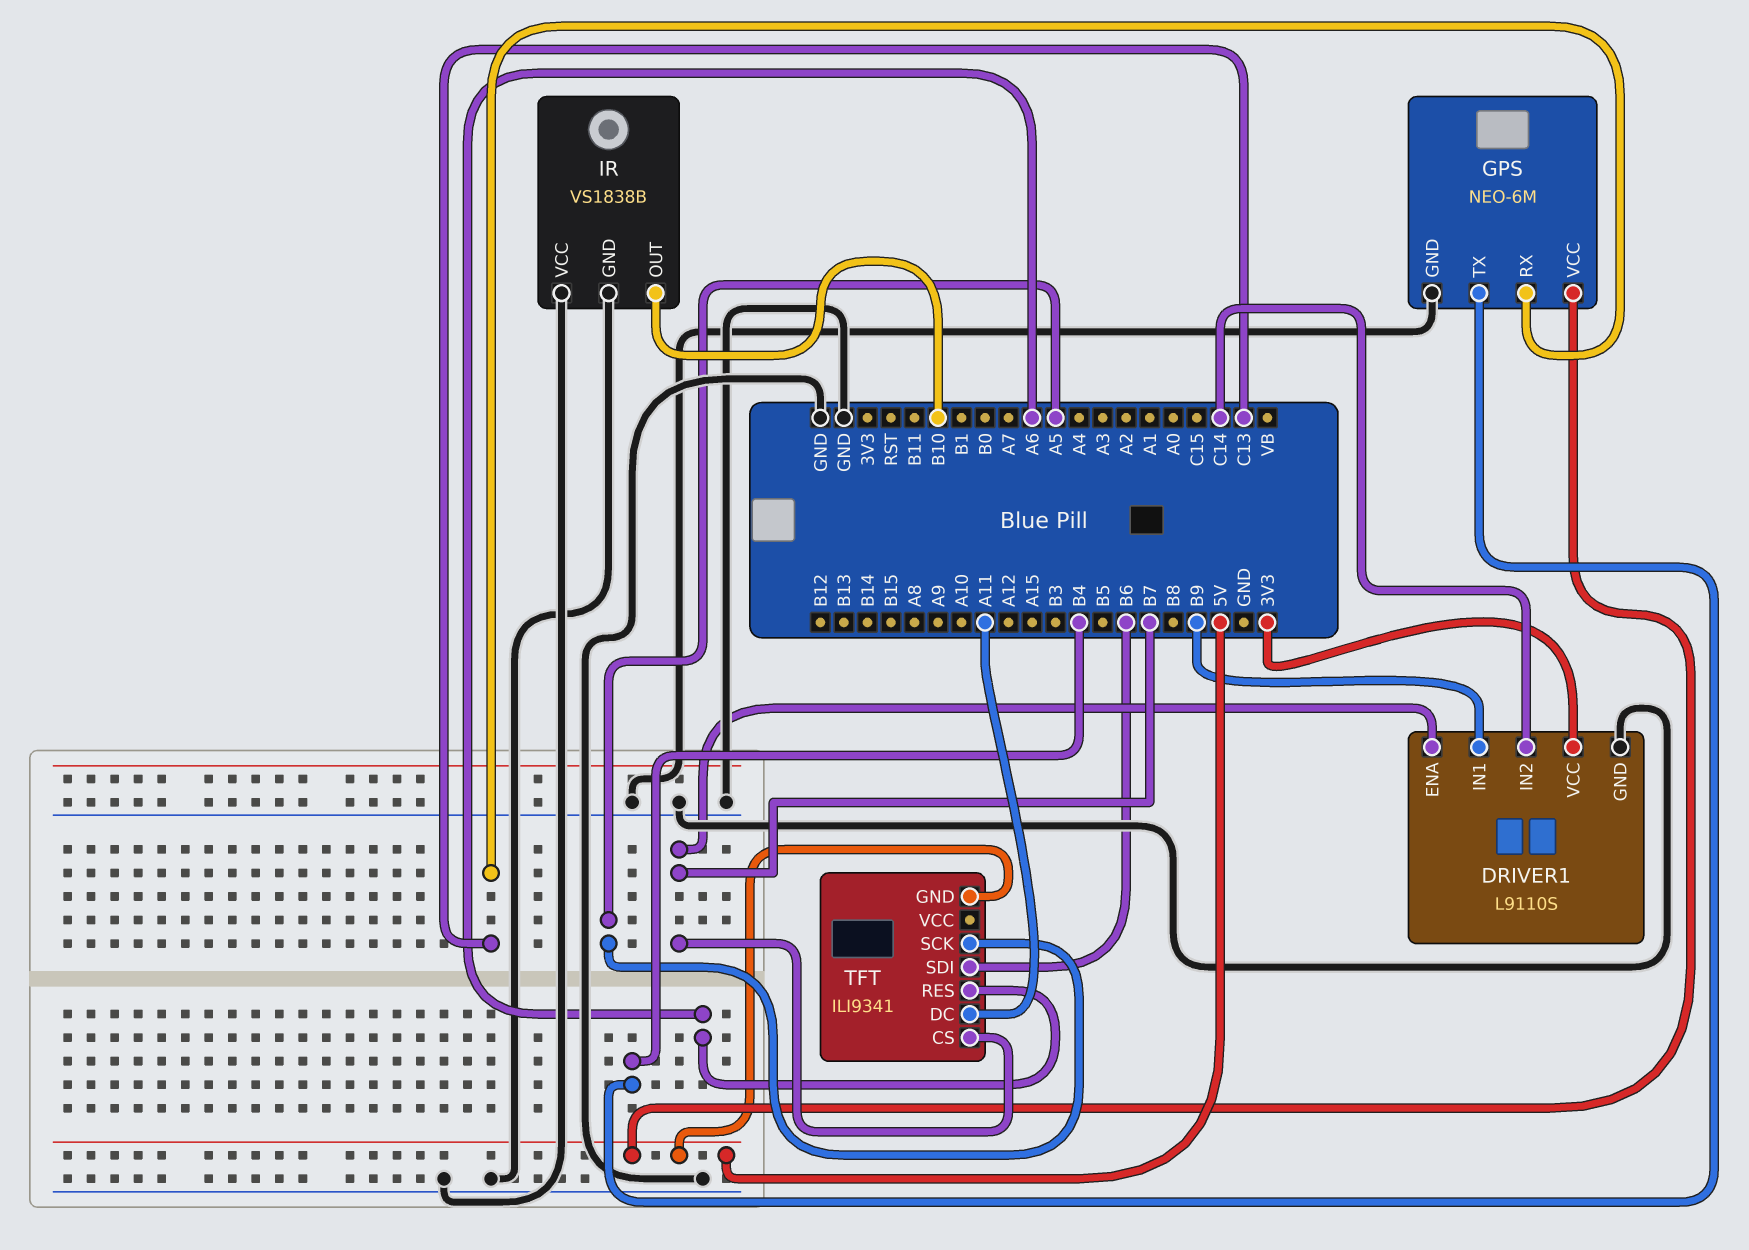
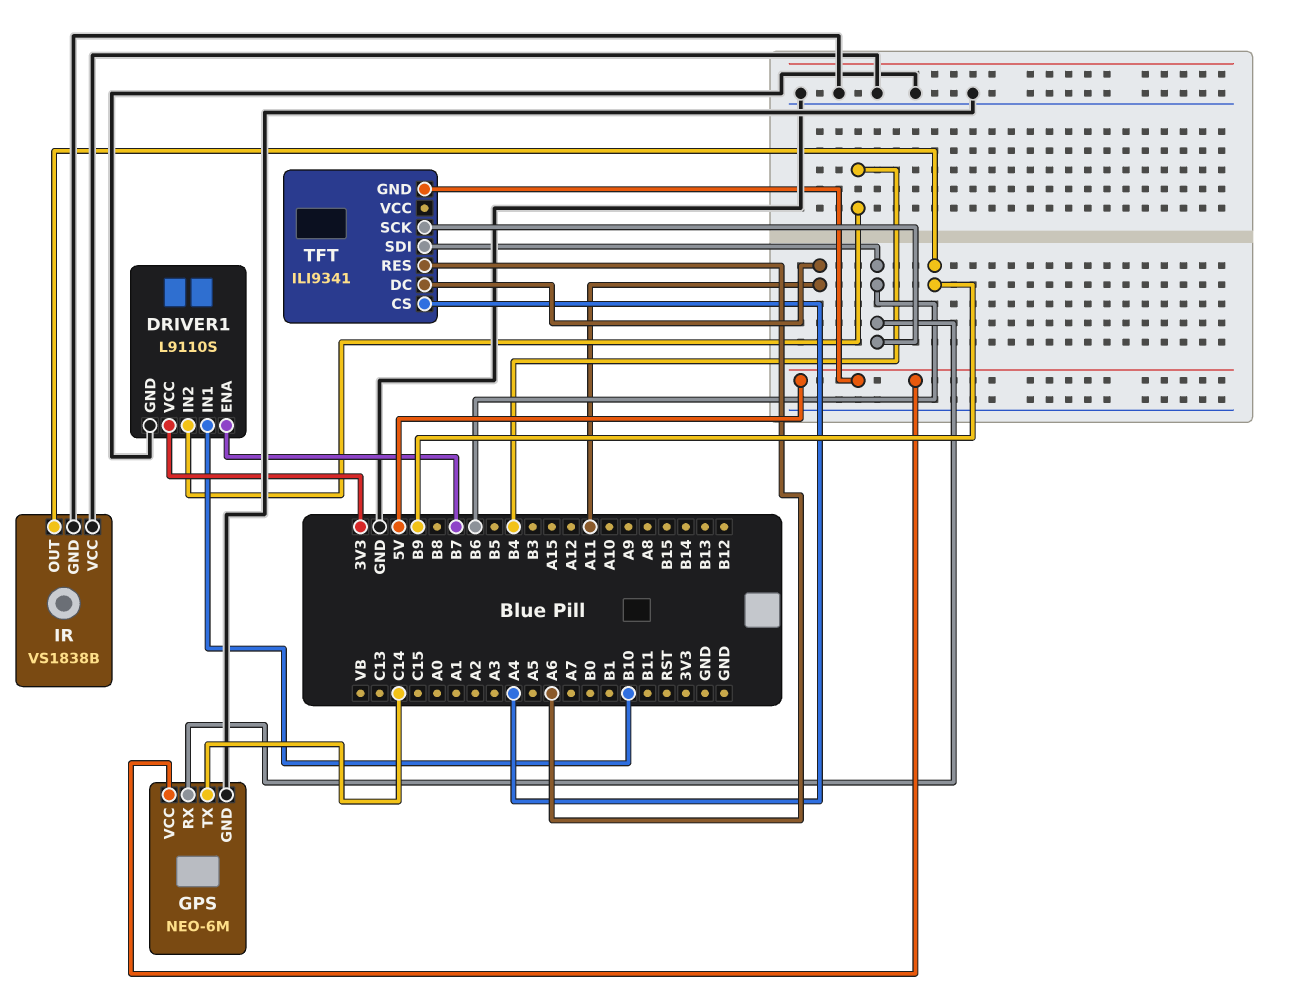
DRIVER1 pin IN1: B9 -> B10
DRIVER1 pin IN2: C14 -> B4
GPS pin RX: C13 -> B6
GPS pin TX: B4 -> C14
IR pin OUT: B10 -> B9
TFT pin CS: B7 -> A4
TFT pin SCK: A5 -> B6

